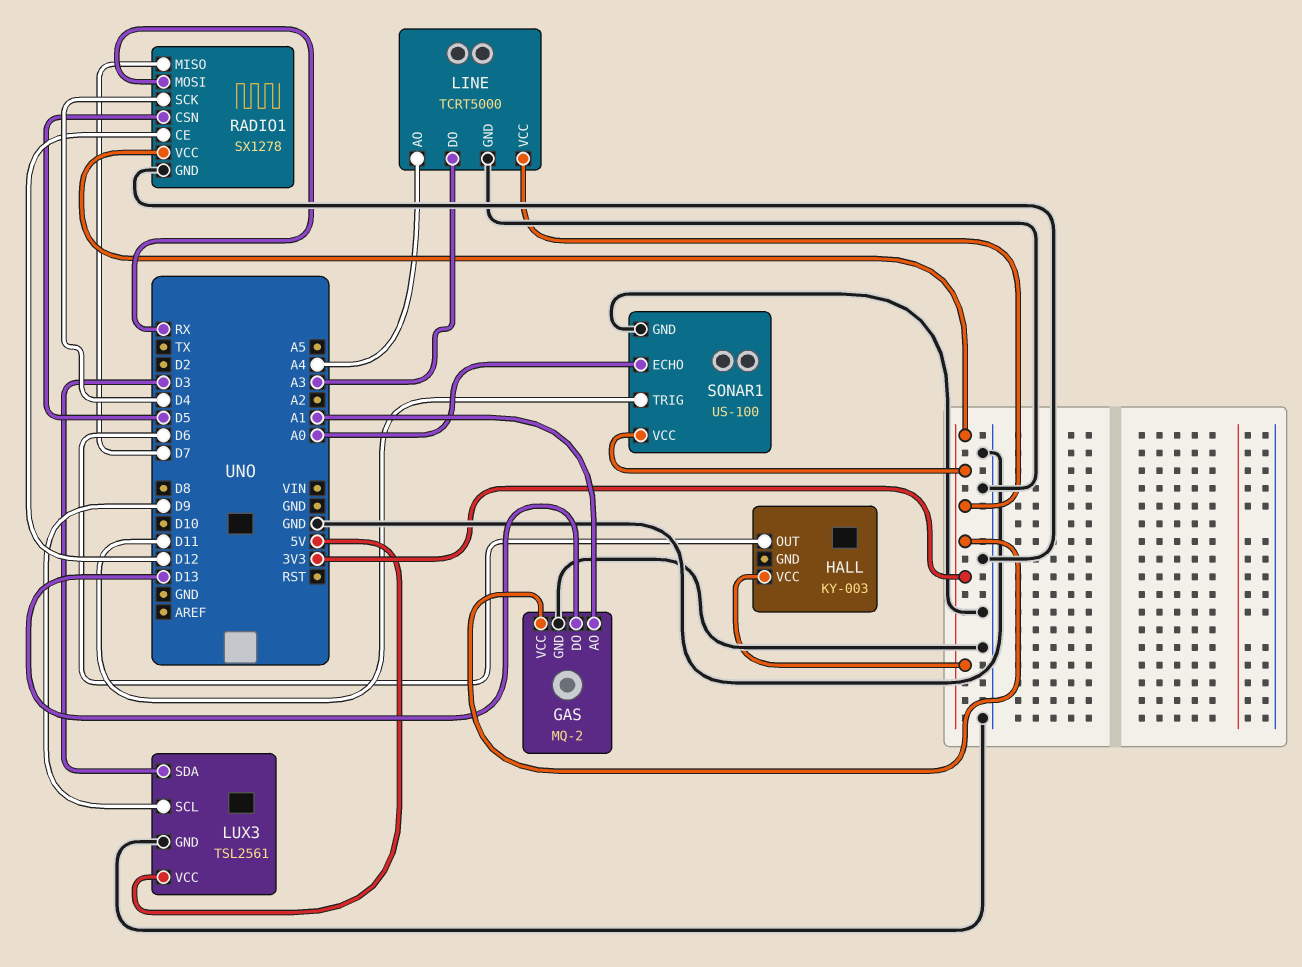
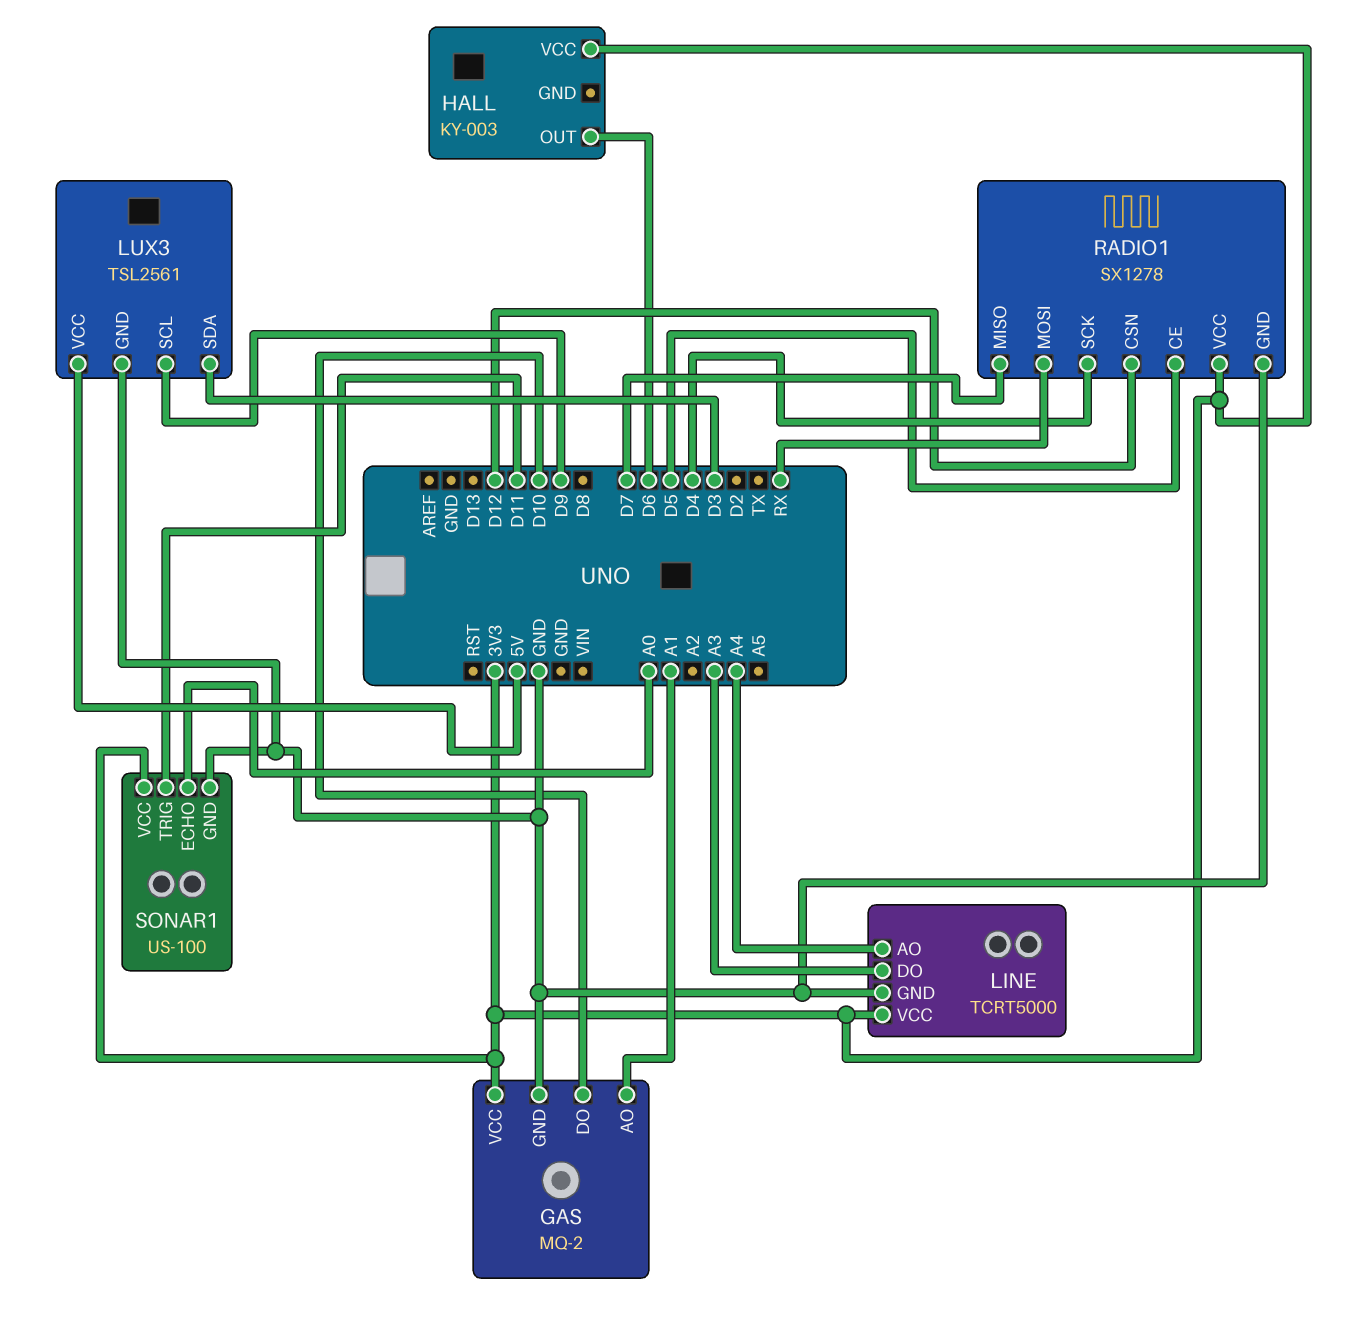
GAS pin DO: D13 -> D10
RADIO1 pin CE: D12 -> D5
RADIO1 pin CSN: D5 -> D12

